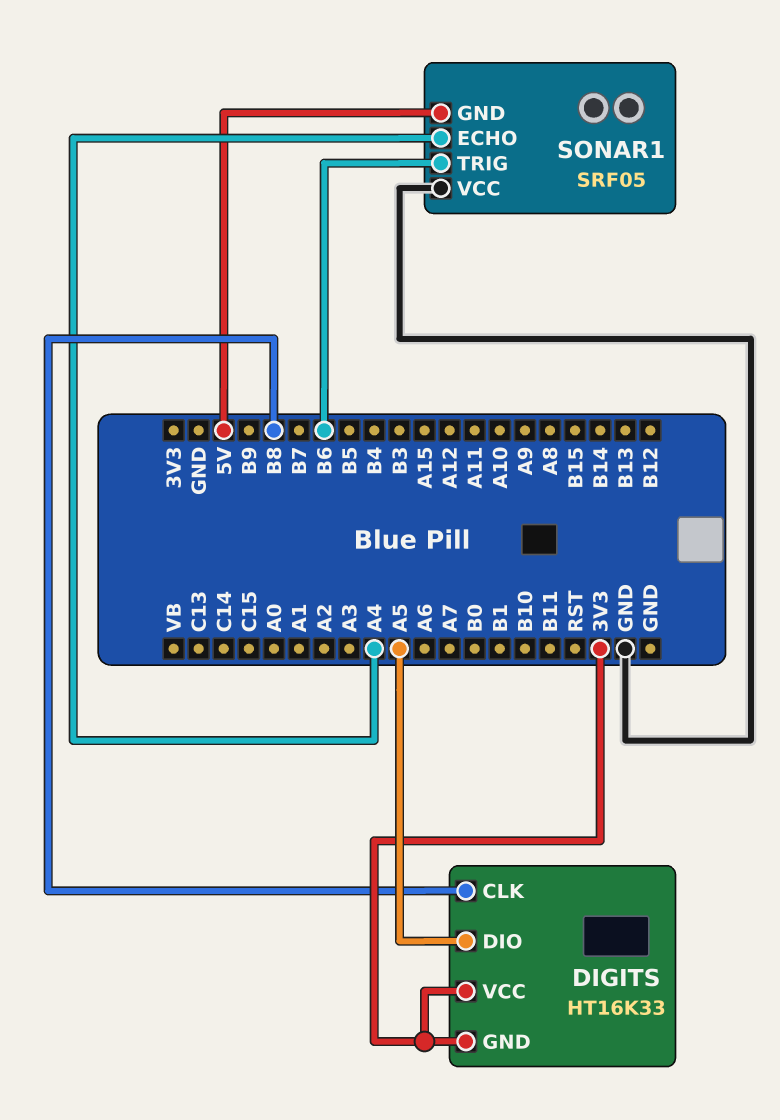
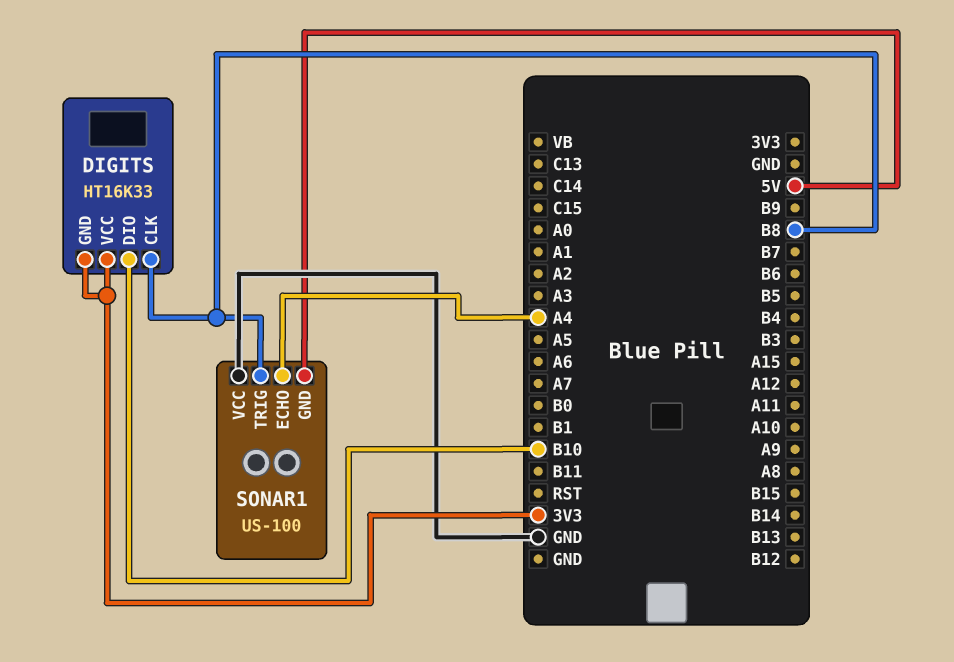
DIGITS pin DIO: A5 -> B10
SONAR1: SRF05 -> US-100
SONAR1 pin TRIG: B6 -> B8

